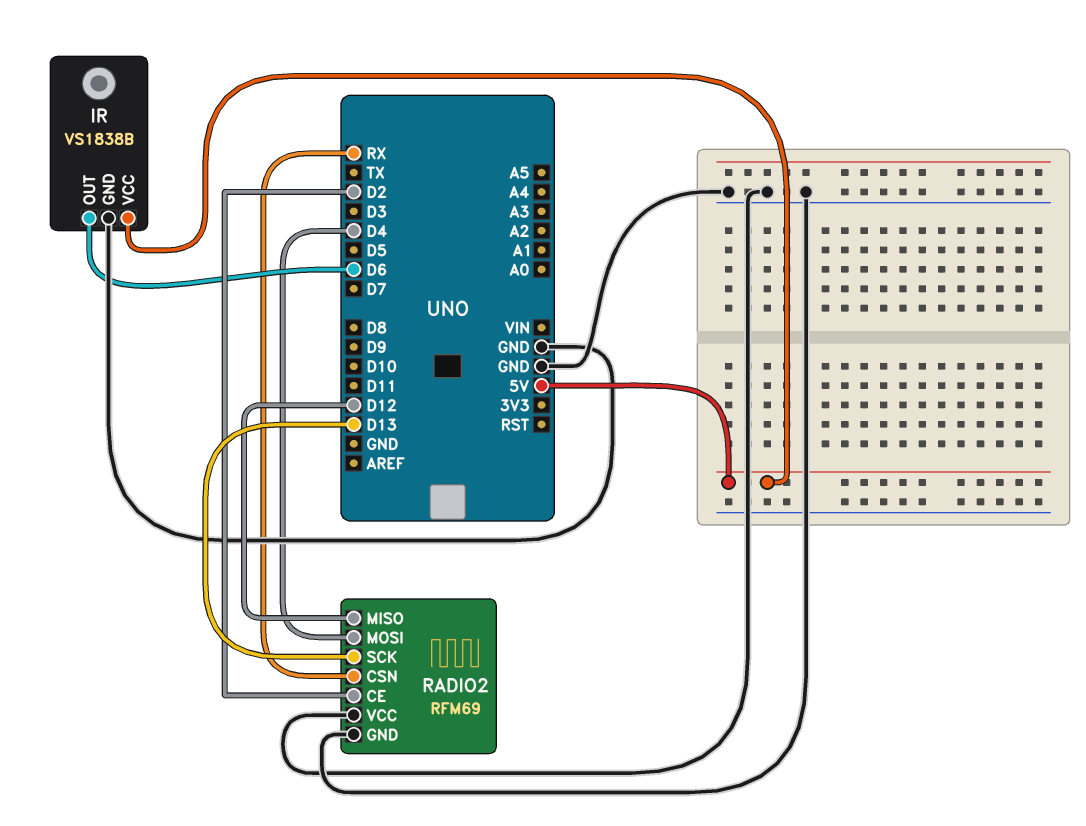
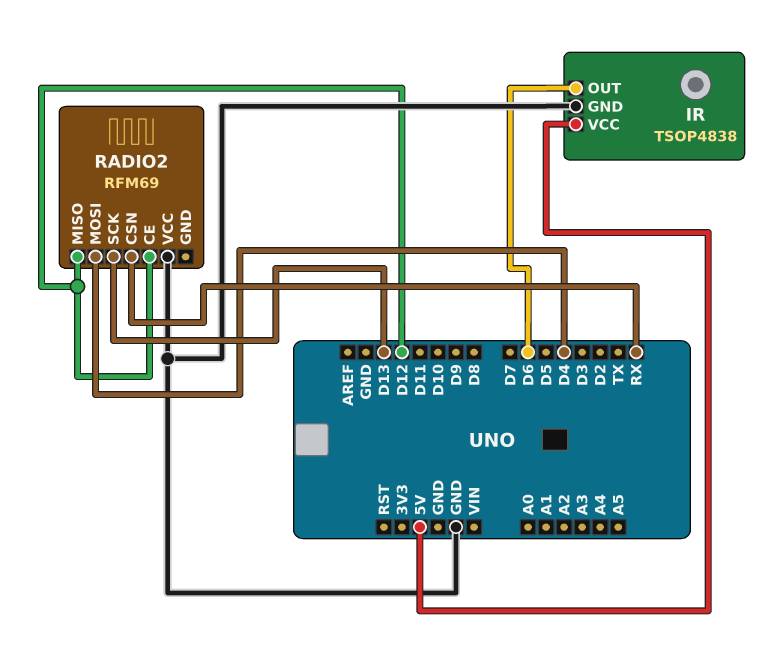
IR: VS1838B -> TSOP4838
RADIO2 pin CE: D2 -> D12
RADIO2 pin GND: GND -> none

